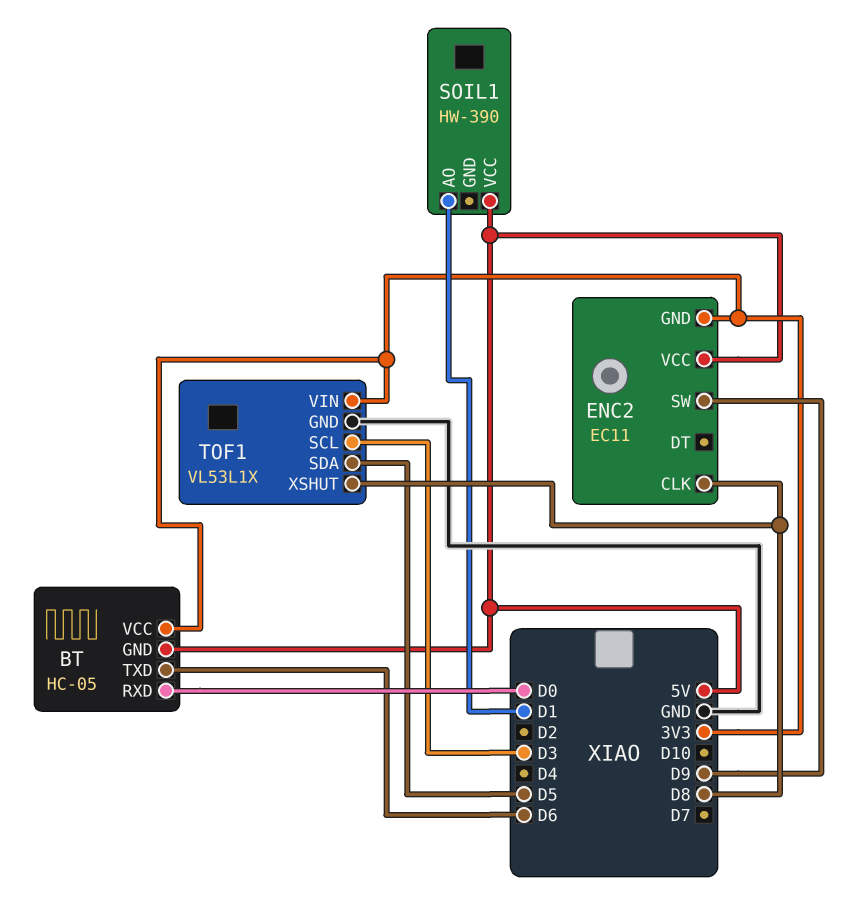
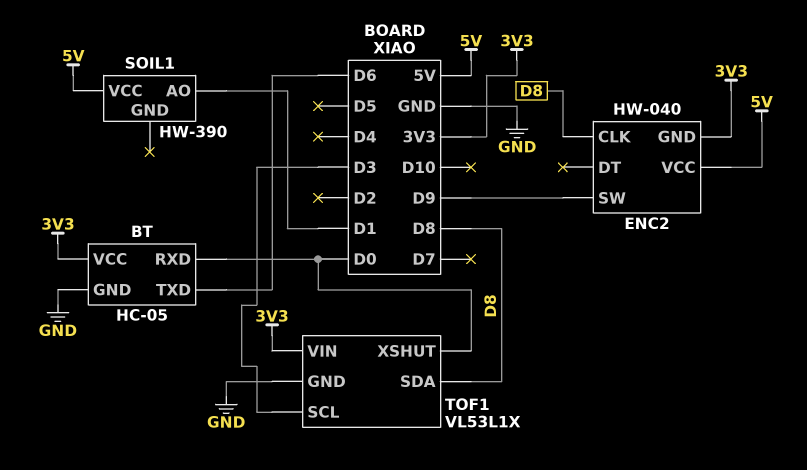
BT pin GND: 5V -> GND
ENC2: EC11 -> HW-040
TOF1 pin SDA: D5 -> D8
TOF1 pin XSHUT: D8 -> D0

